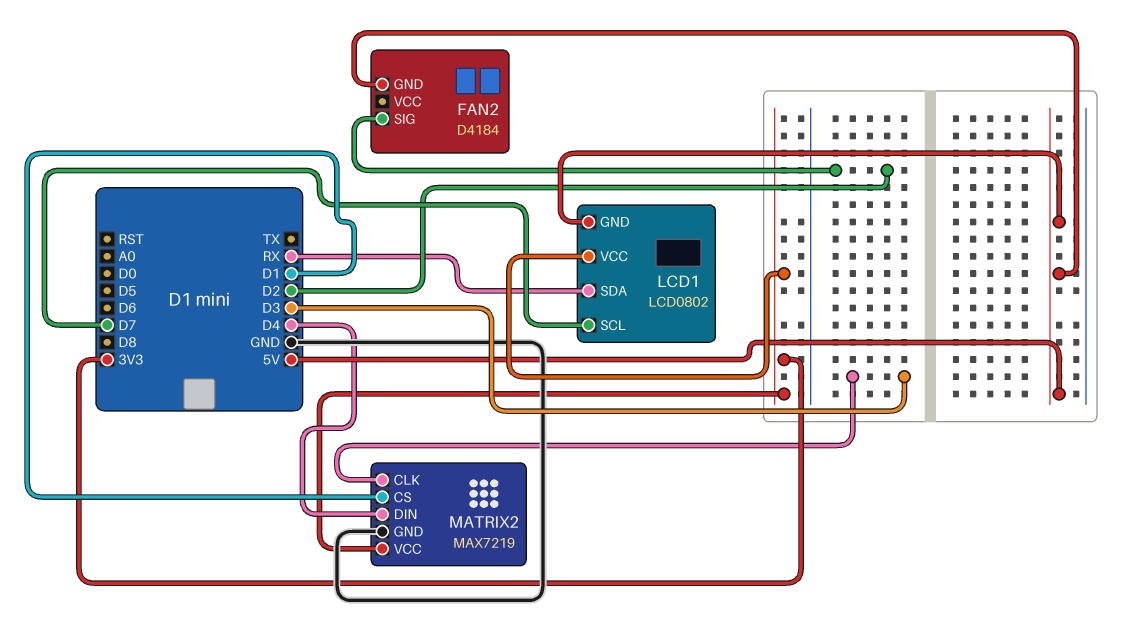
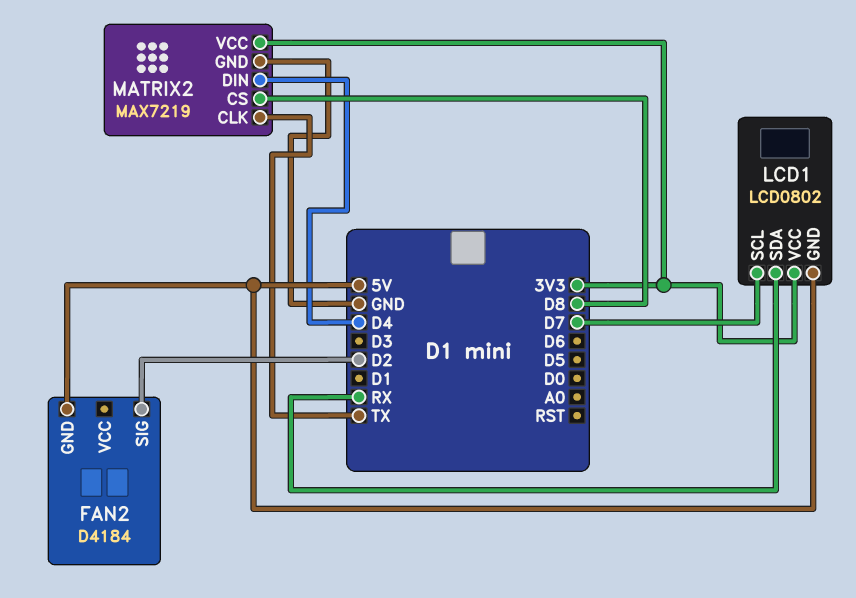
MATRIX2 pin CLK: D3 -> TX
MATRIX2 pin CS: D1 -> D8

